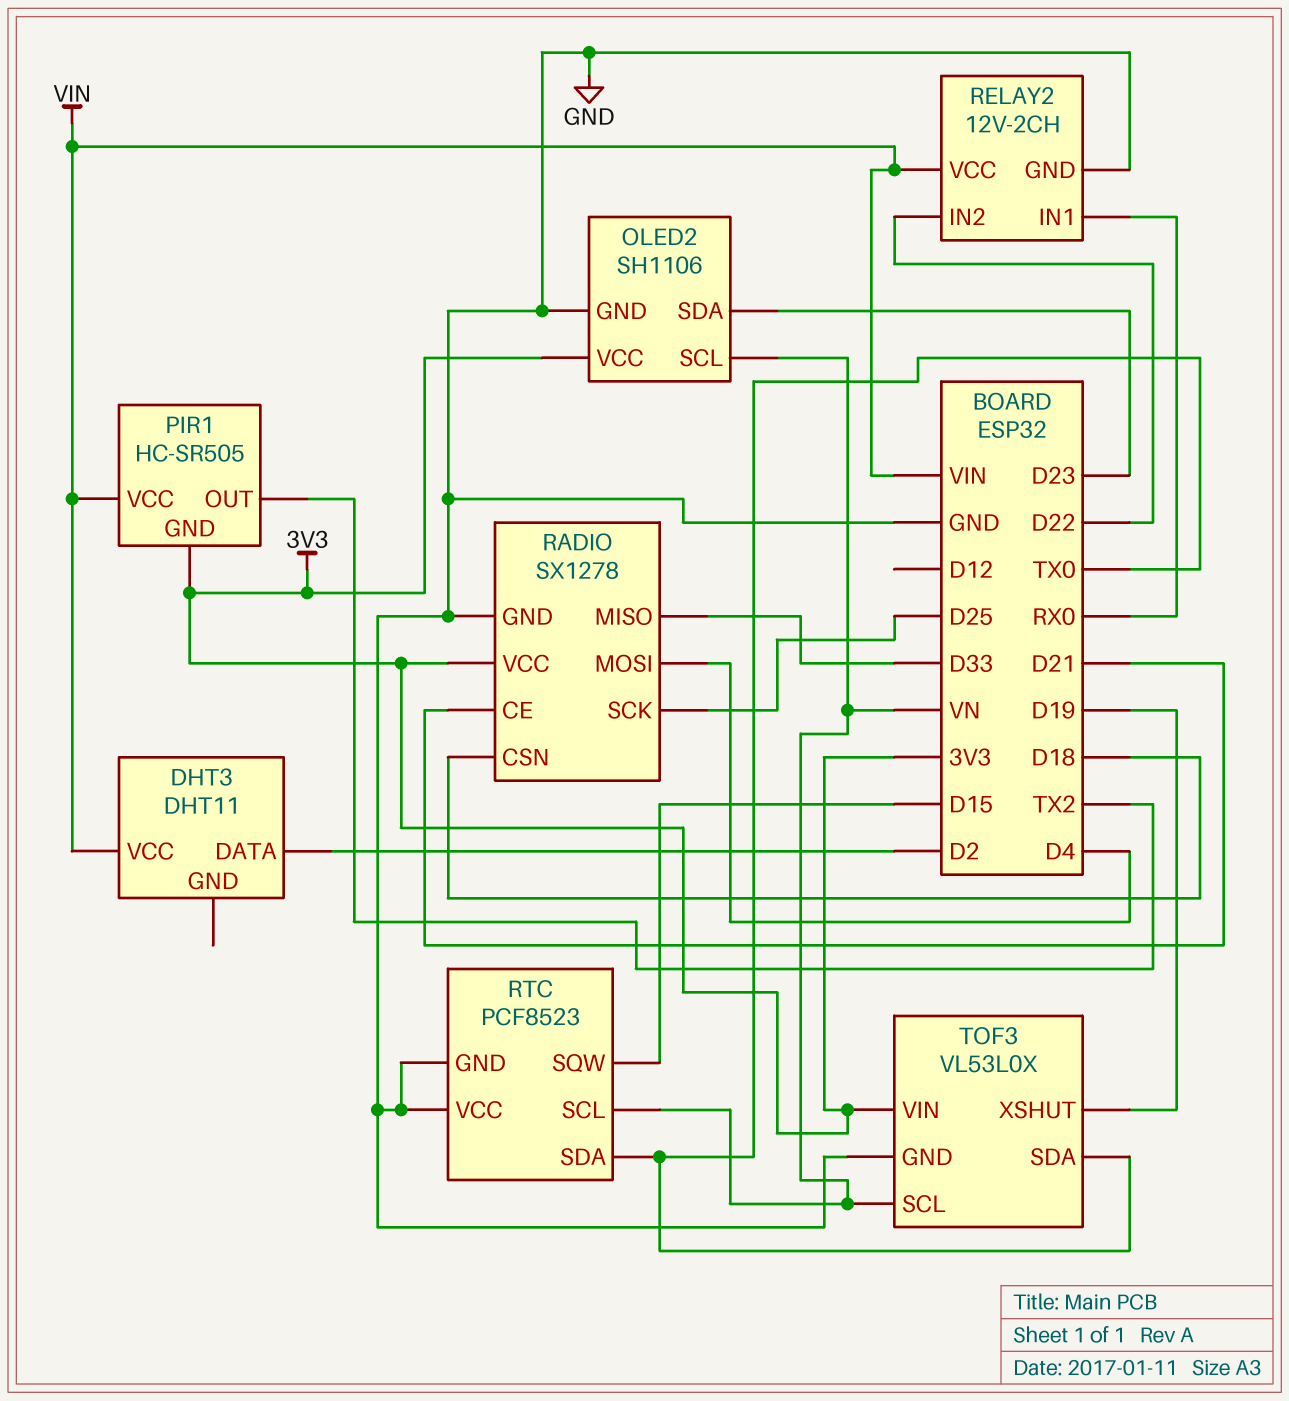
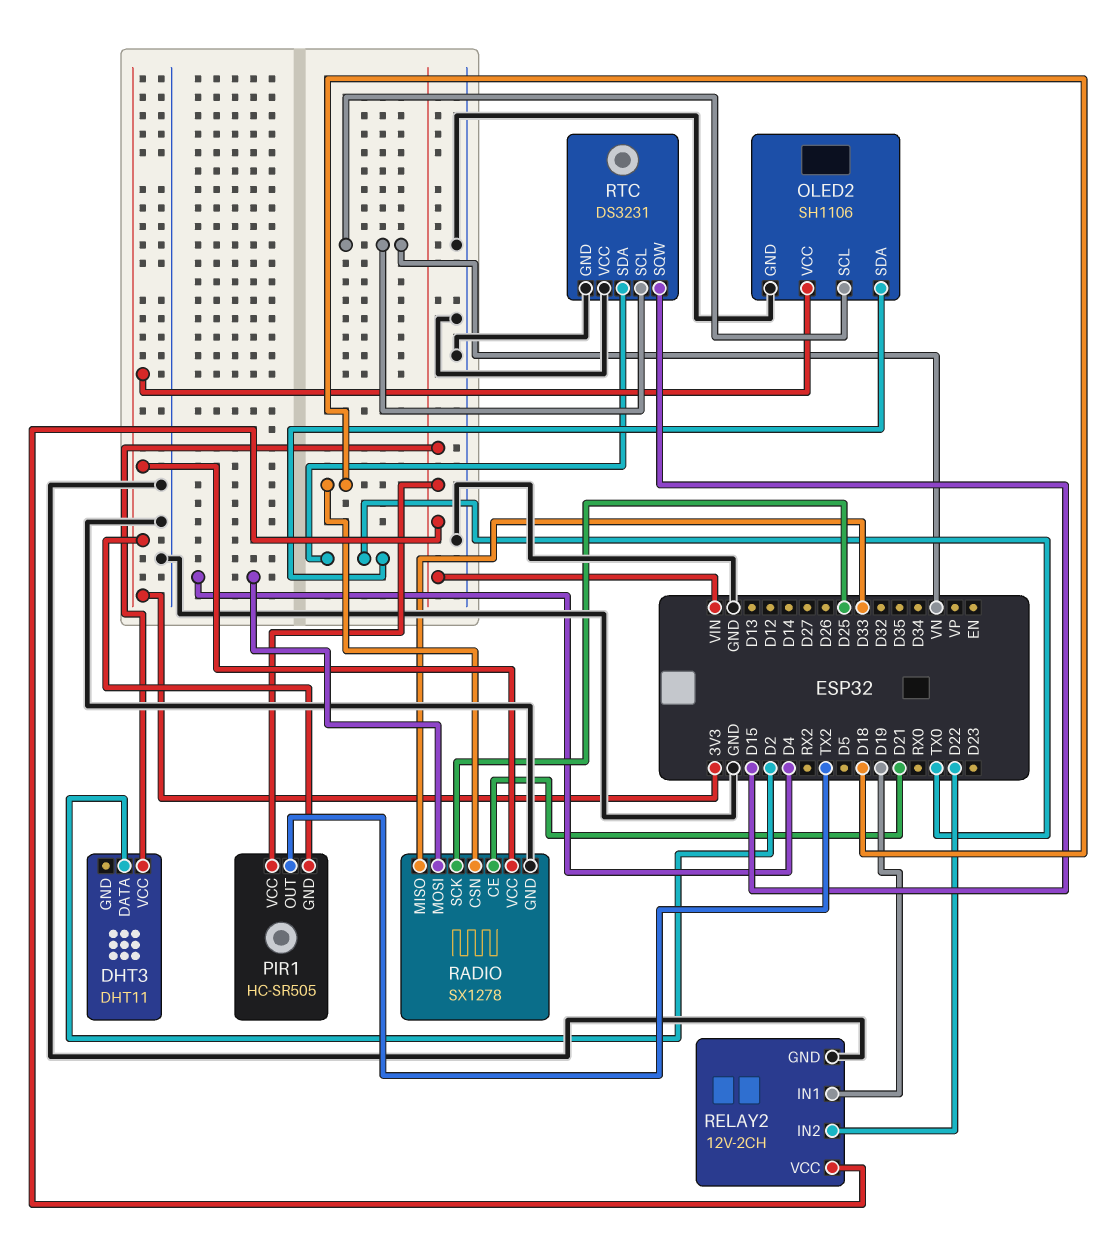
OLED2 pin SDA: D23 -> TX0
RELAY2 pin IN1: RX0 -> D19
RTC: PCF8523 -> DS3231
TOF3: VL53L0X -> none
TOF3 pin GND: GND -> none
TOF3 pin SCL: VN -> none
TOF3 pin SDA: TX0 -> none
TOF3 pin VIN: 3V3 -> none
TOF3 pin XSHUT: D19 -> none

